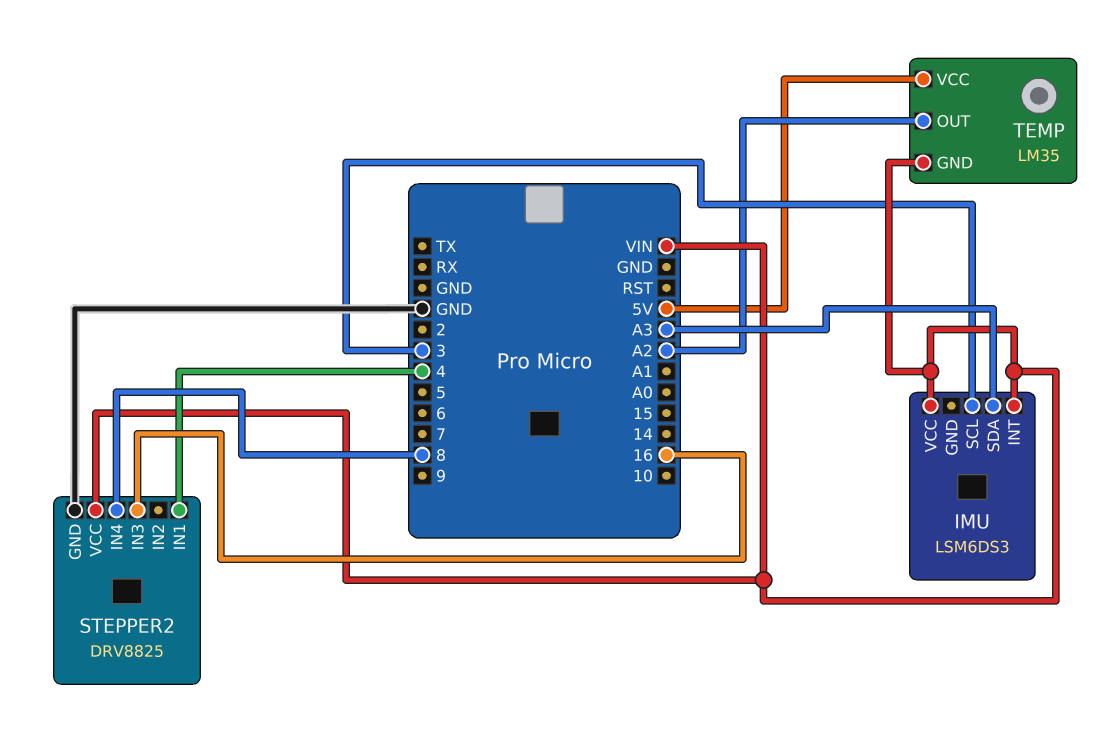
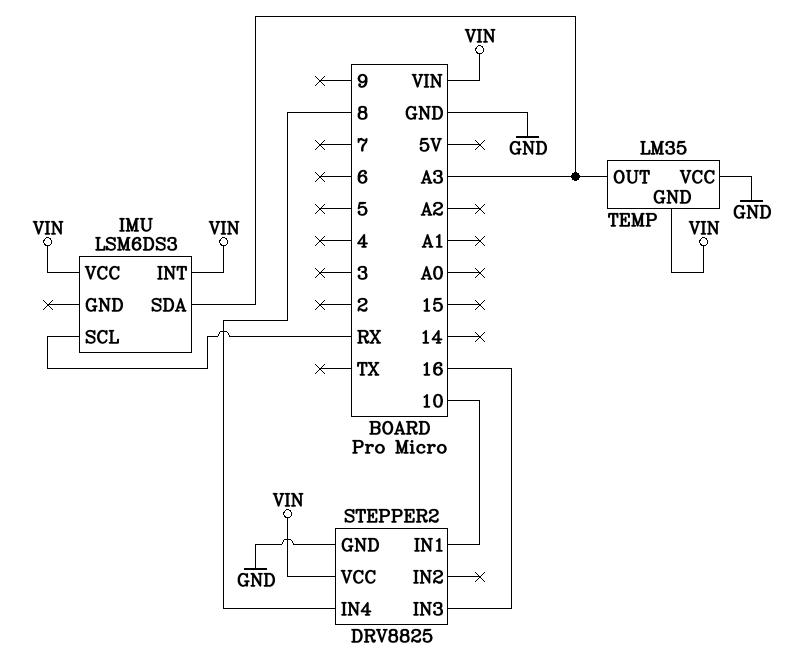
IMU pin SCL: 3 -> RX
STEPPER2 pin IN1: 4 -> 10
TEMP pin OUT: A2 -> A3
TEMP pin VCC: 5V -> GND

